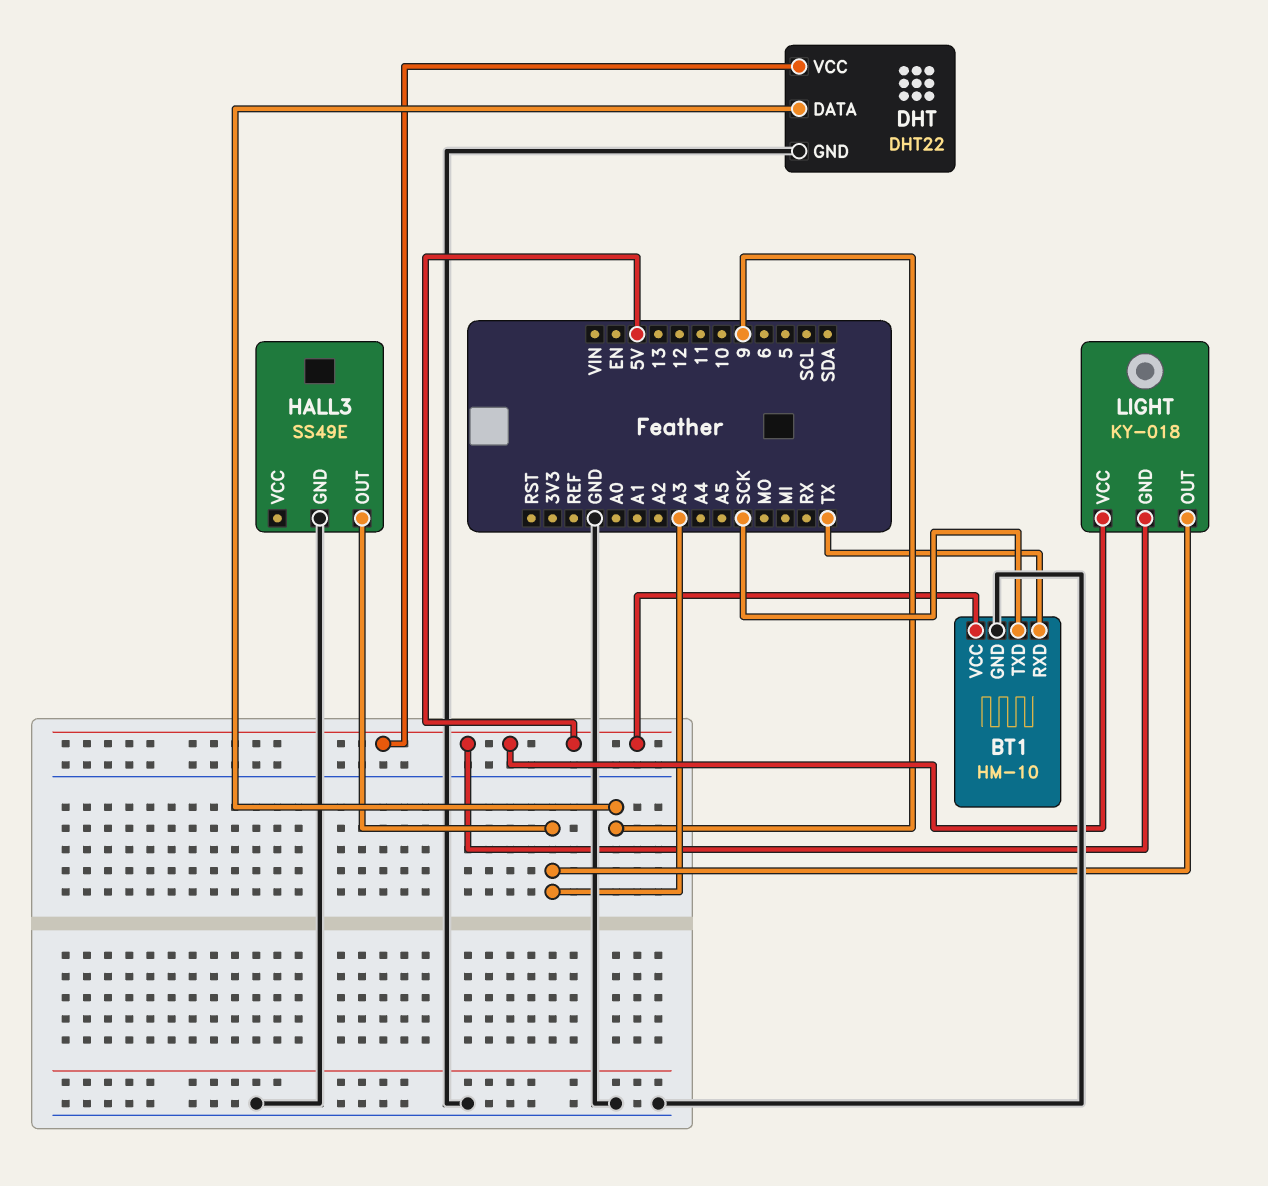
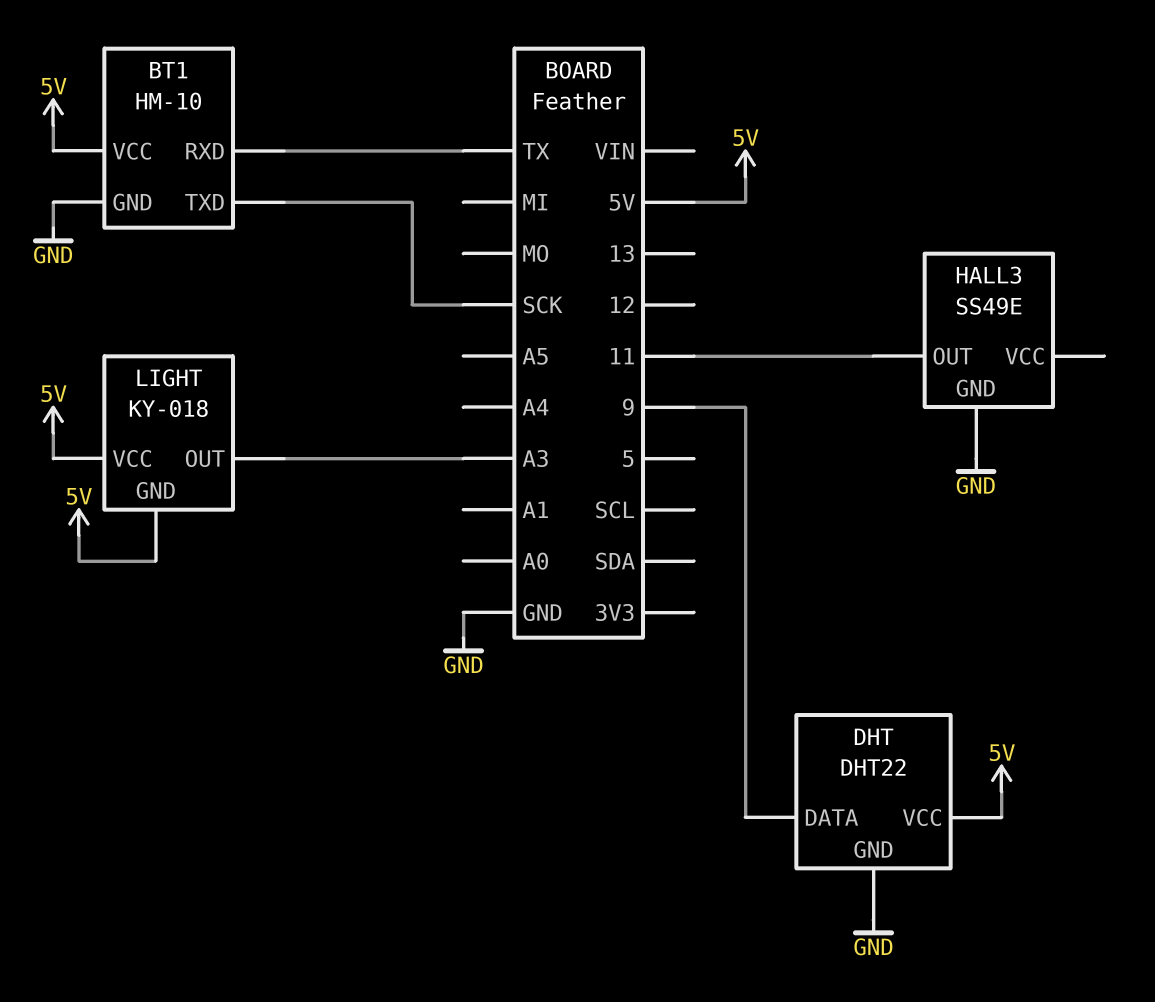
HALL3 pin OUT: A3 -> 11

